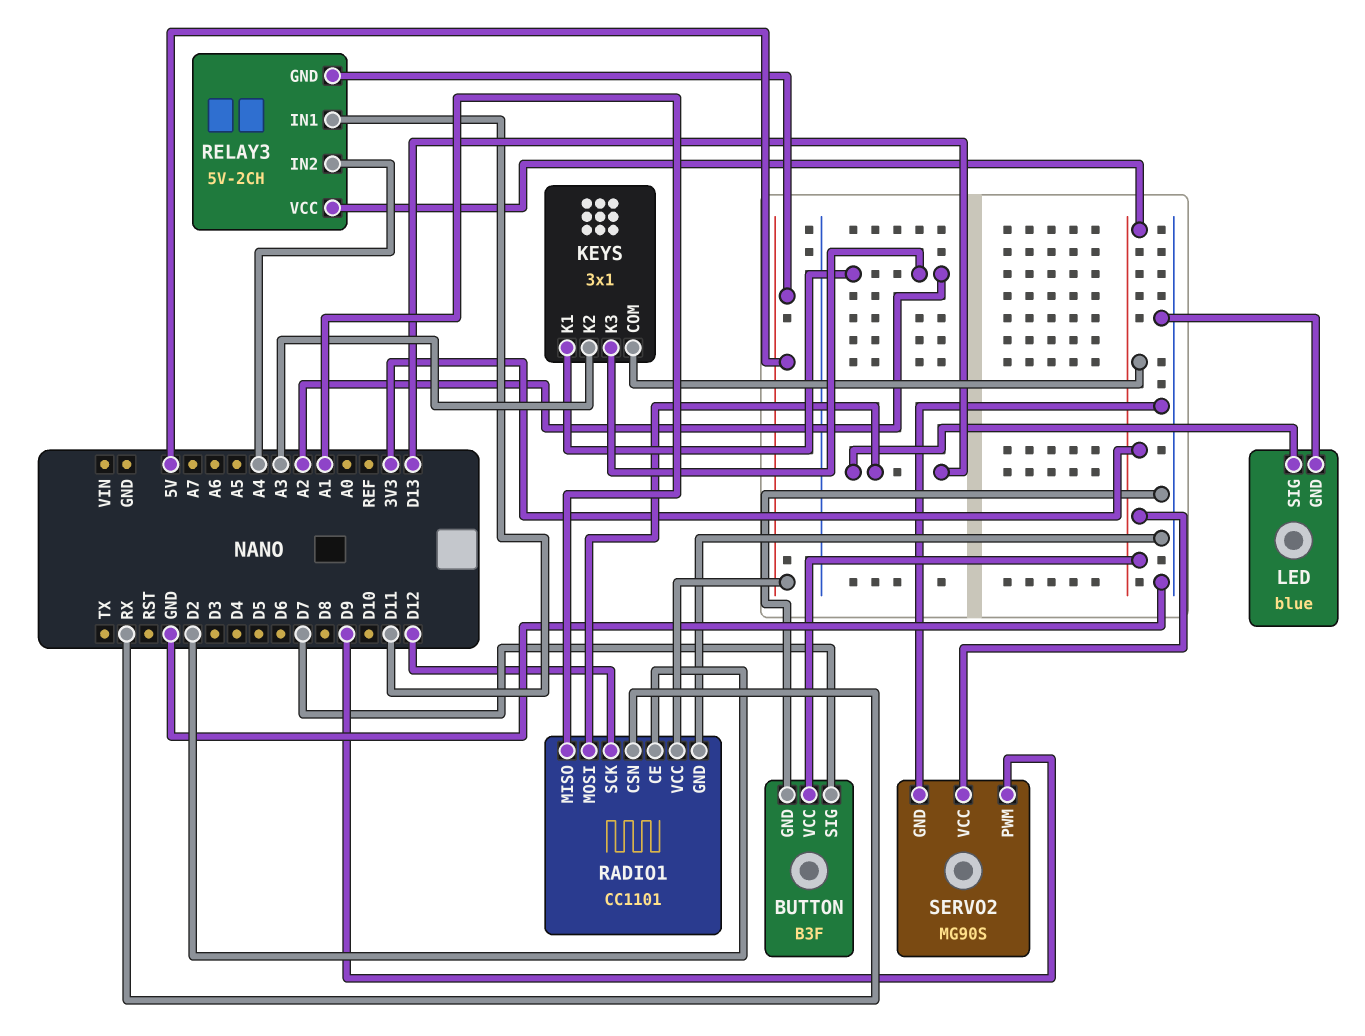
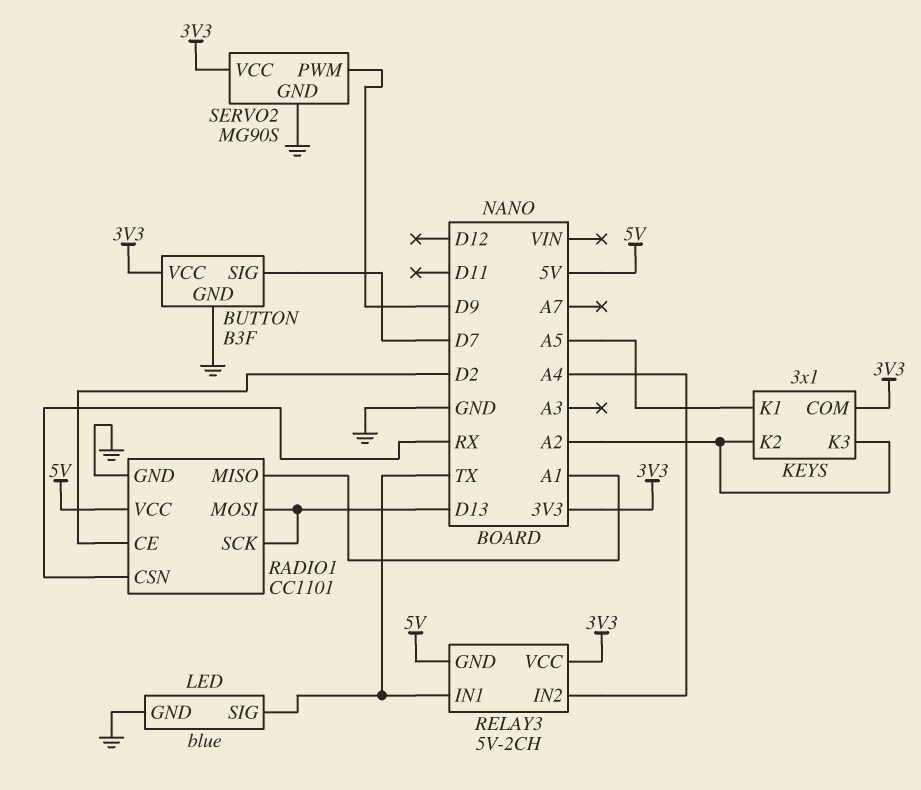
KEYS pin K1: A2 -> A5
KEYS pin K2: A3 -> A2
LED pin SIG: D13 -> TX
RADIO1 pin SCK: D12 -> D13
RELAY3 pin IN1: D11 -> TX

